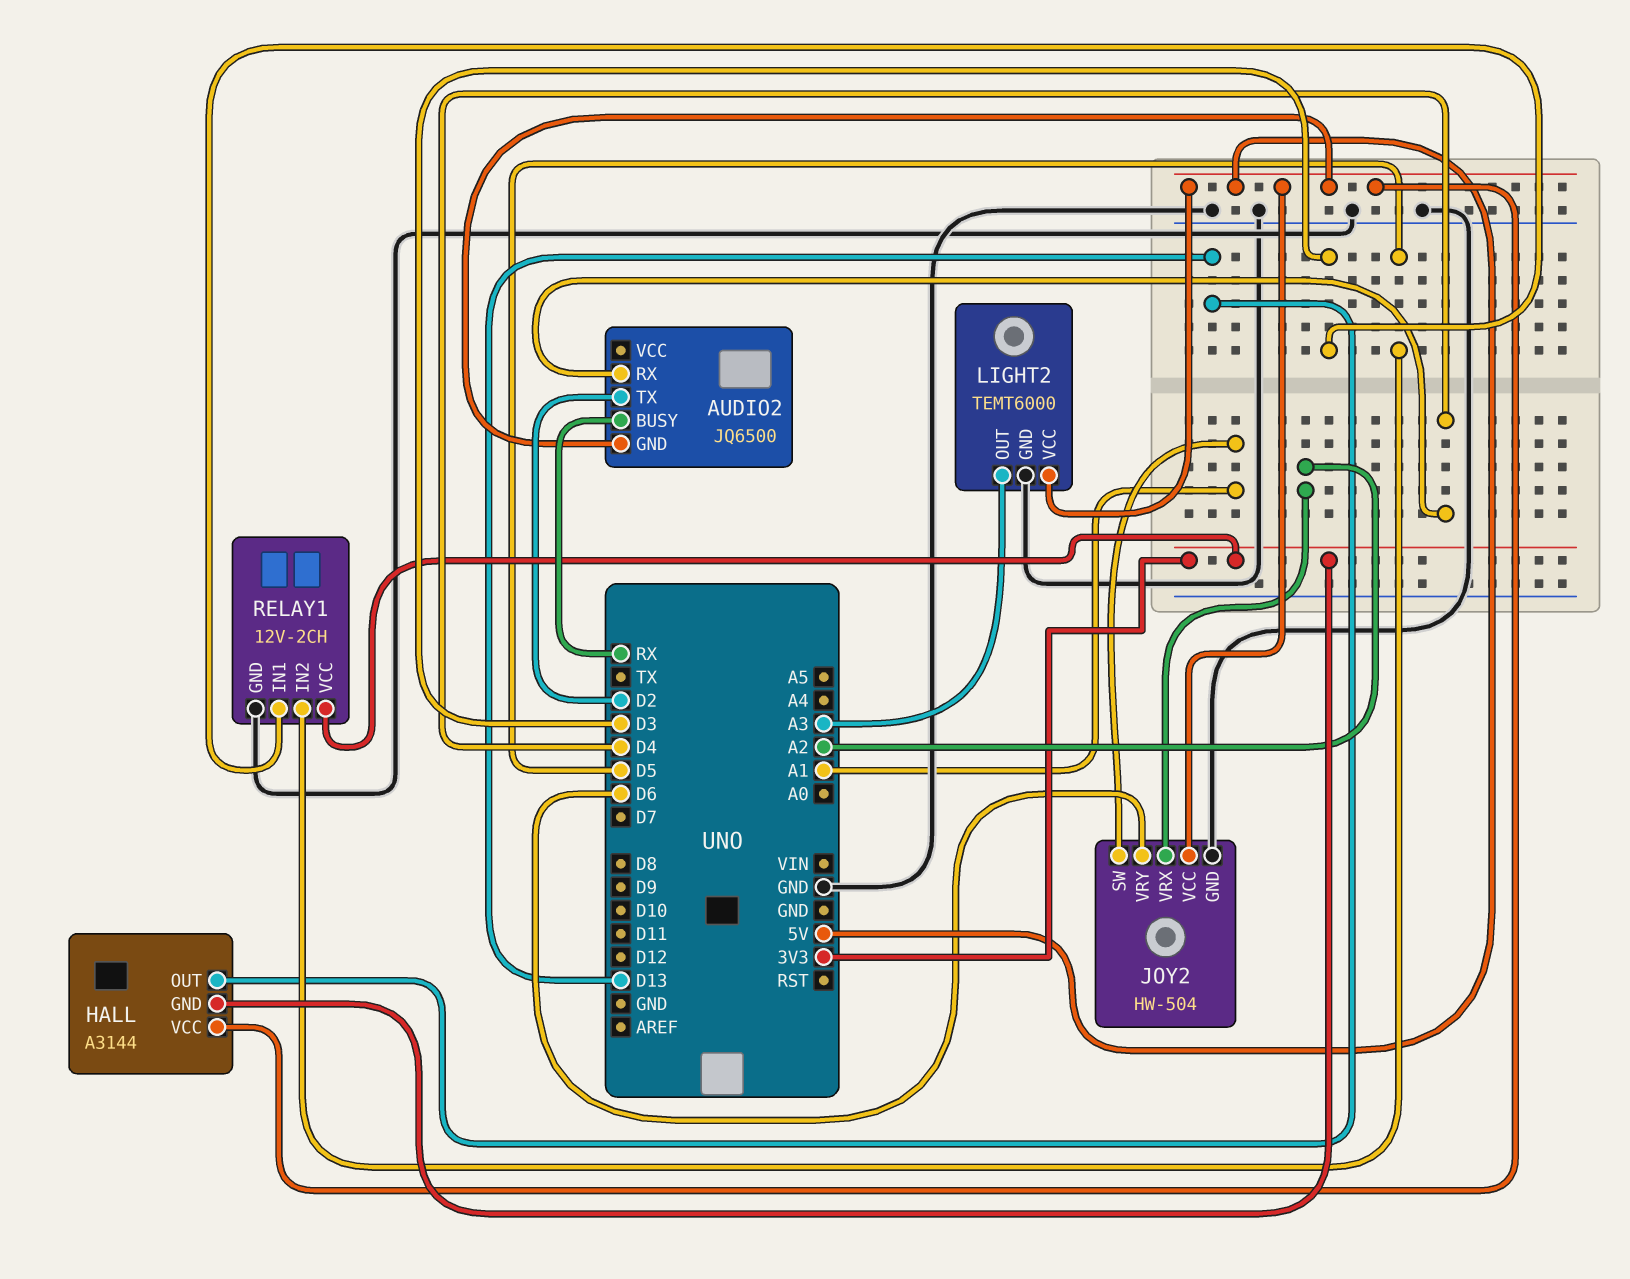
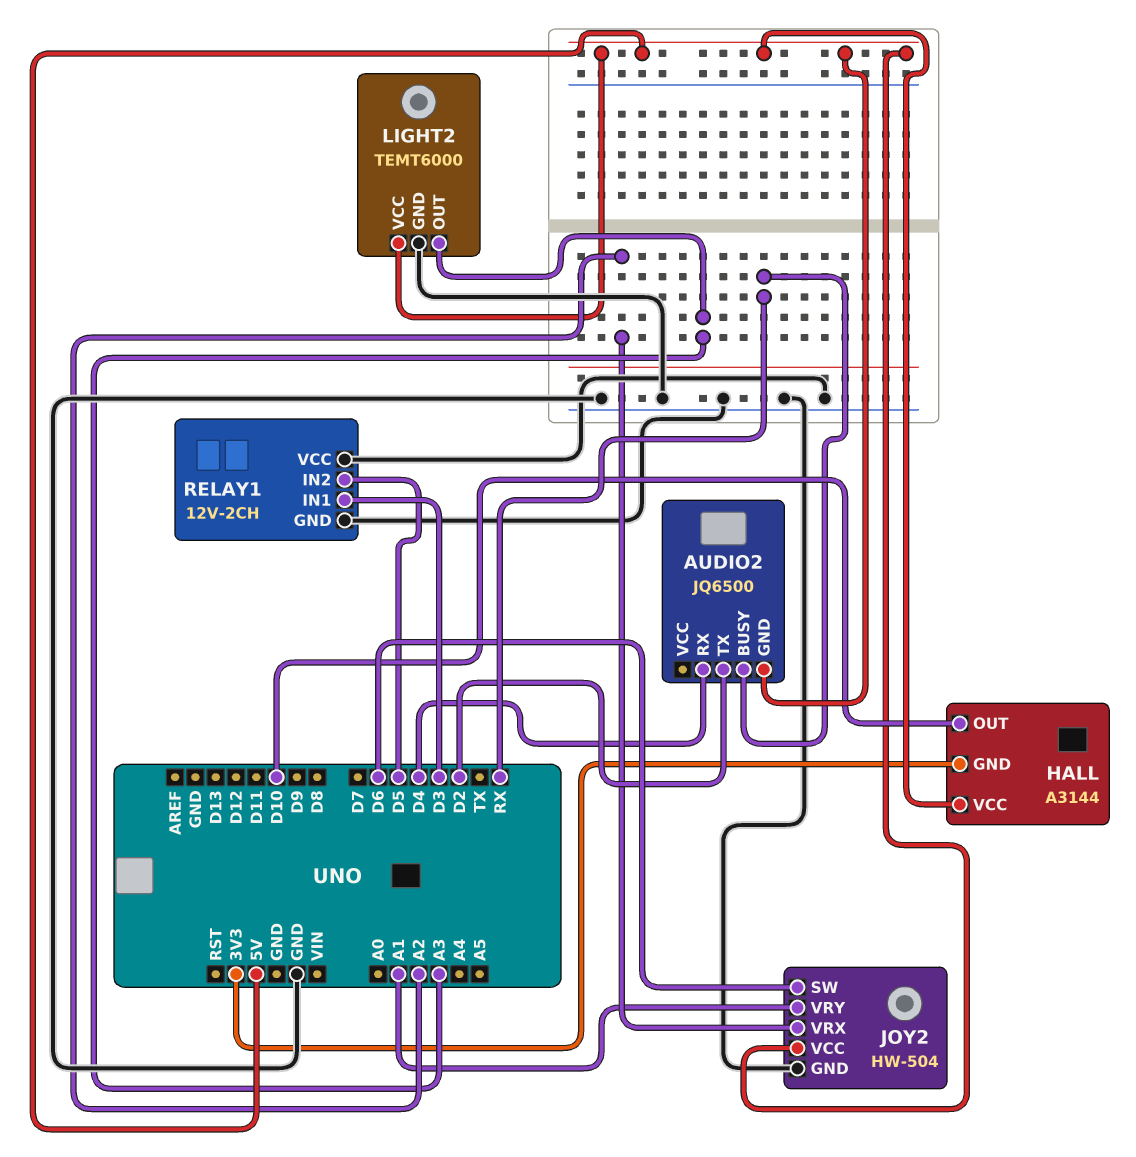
HALL pin OUT: D13 -> D10
JOY2 pin SW: A1 -> D6
JOY2 pin VRY: D6 -> A1
RELAY1 pin VCC: 3V3 -> GND

